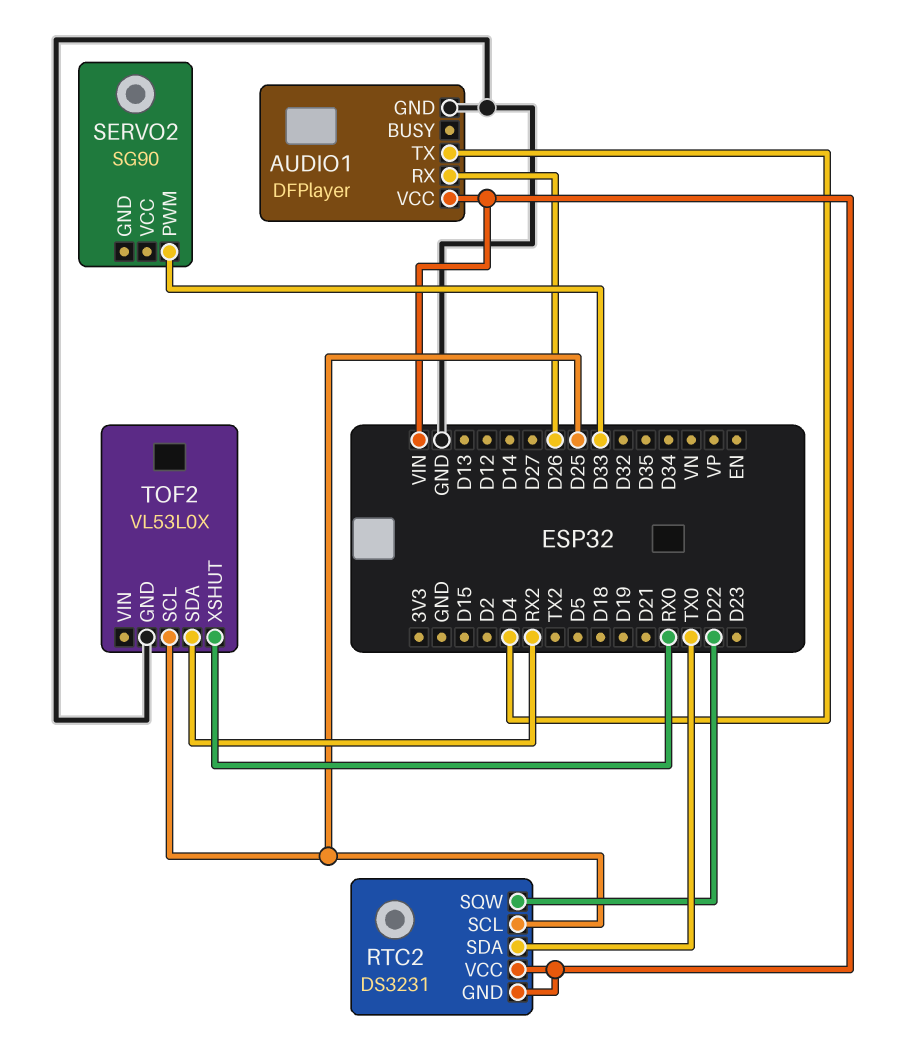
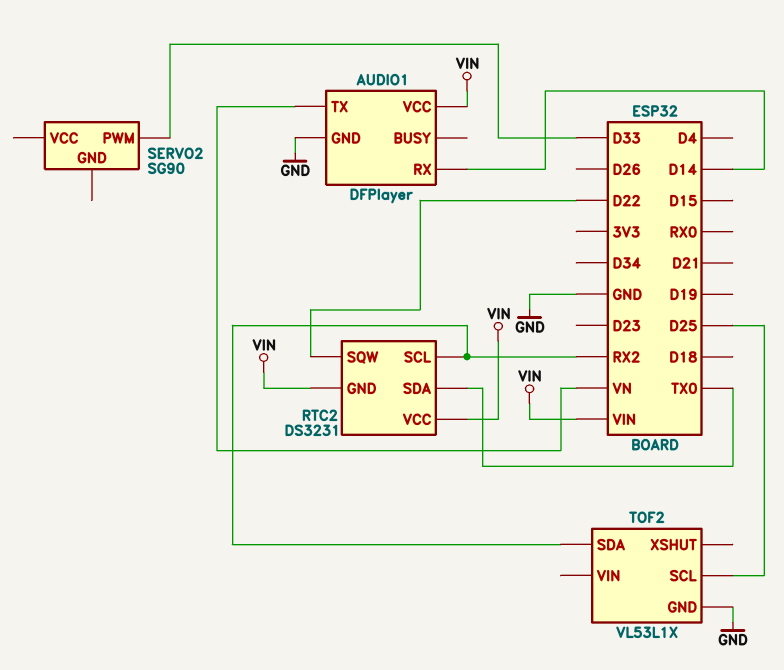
AUDIO1 pin RX: D26 -> D14
AUDIO1 pin TX: D4 -> VN
RTC2 pin SCL: D25 -> RX2
TOF2: VL53L0X -> VL53L1X
TOF2 pin XSHUT: RX0 -> none

